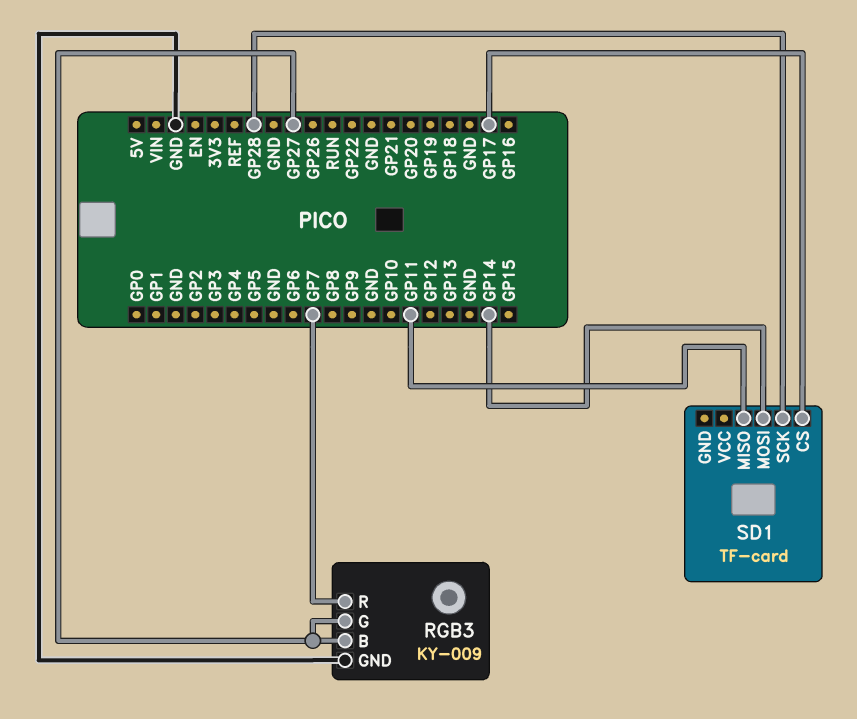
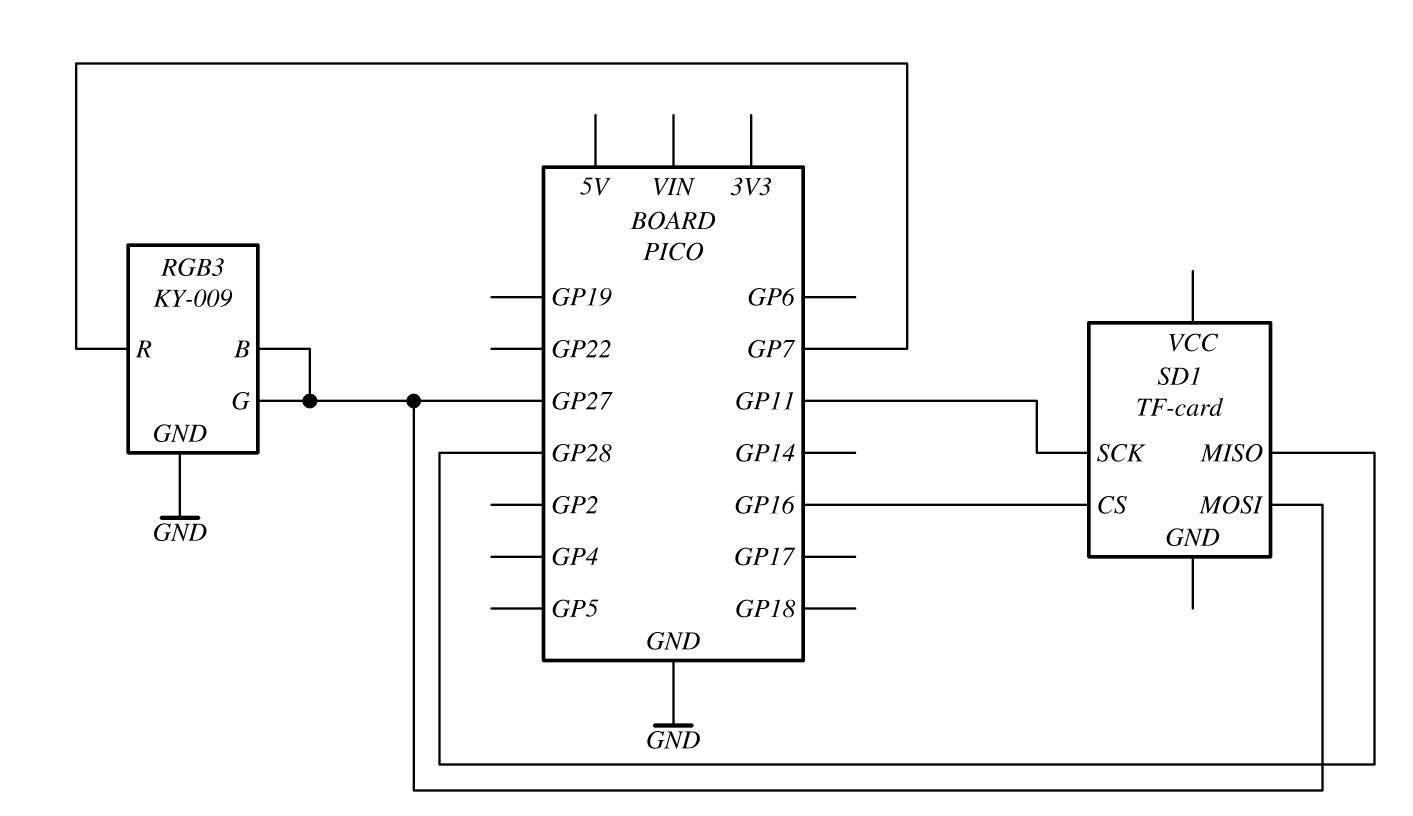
SD1 pin CS: GP17 -> GP16
SD1 pin MISO: GP11 -> GP28
SD1 pin MOSI: GP14 -> GP27
SD1 pin SCK: GP28 -> GP11

